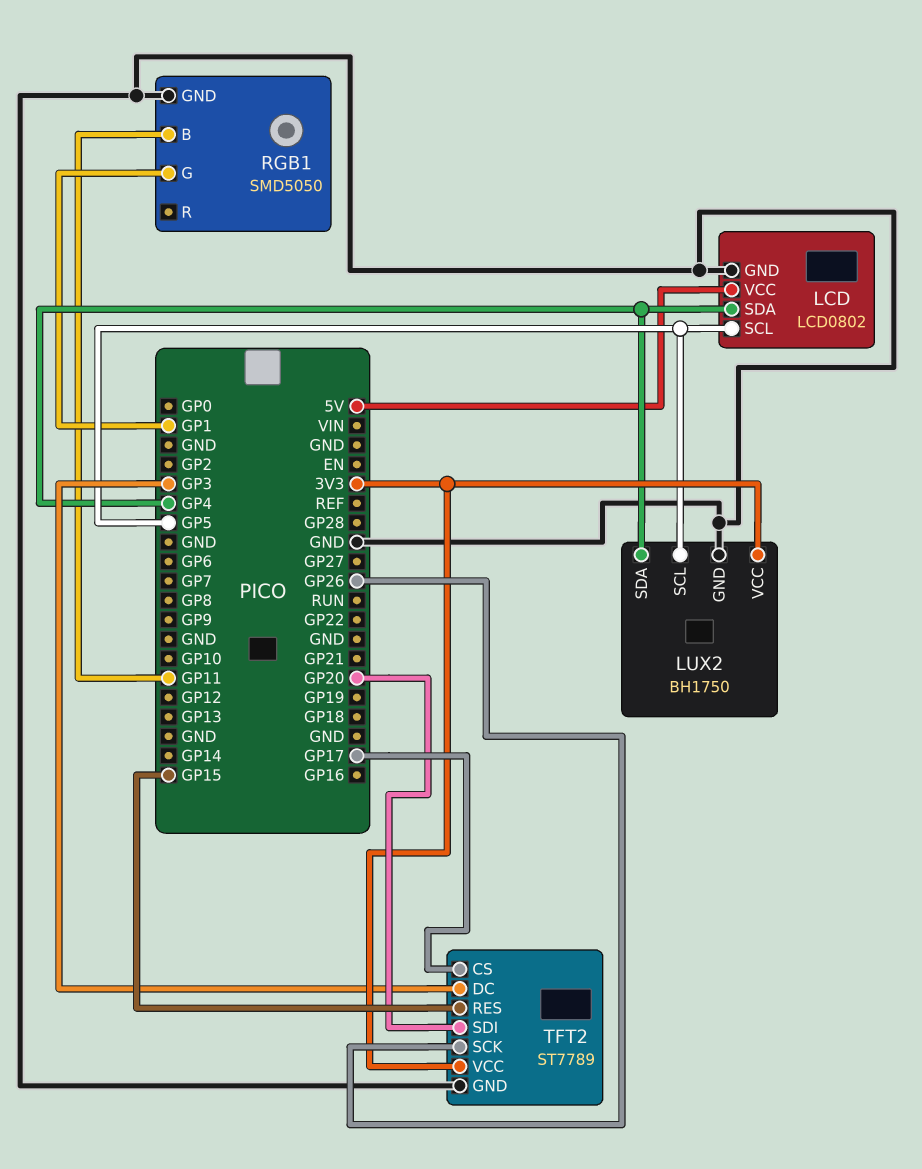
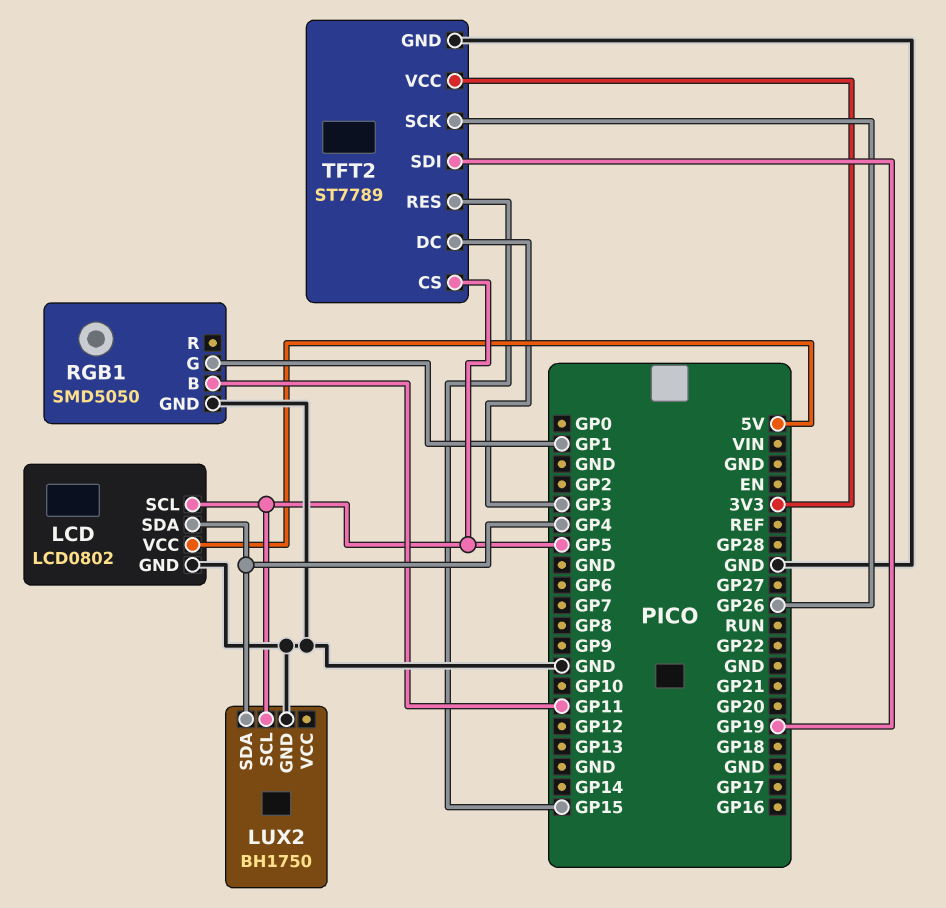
LUX2 pin VCC: 3V3 -> none
TFT2 pin CS: GP17 -> GP5
TFT2 pin SDI: GP20 -> GP19

